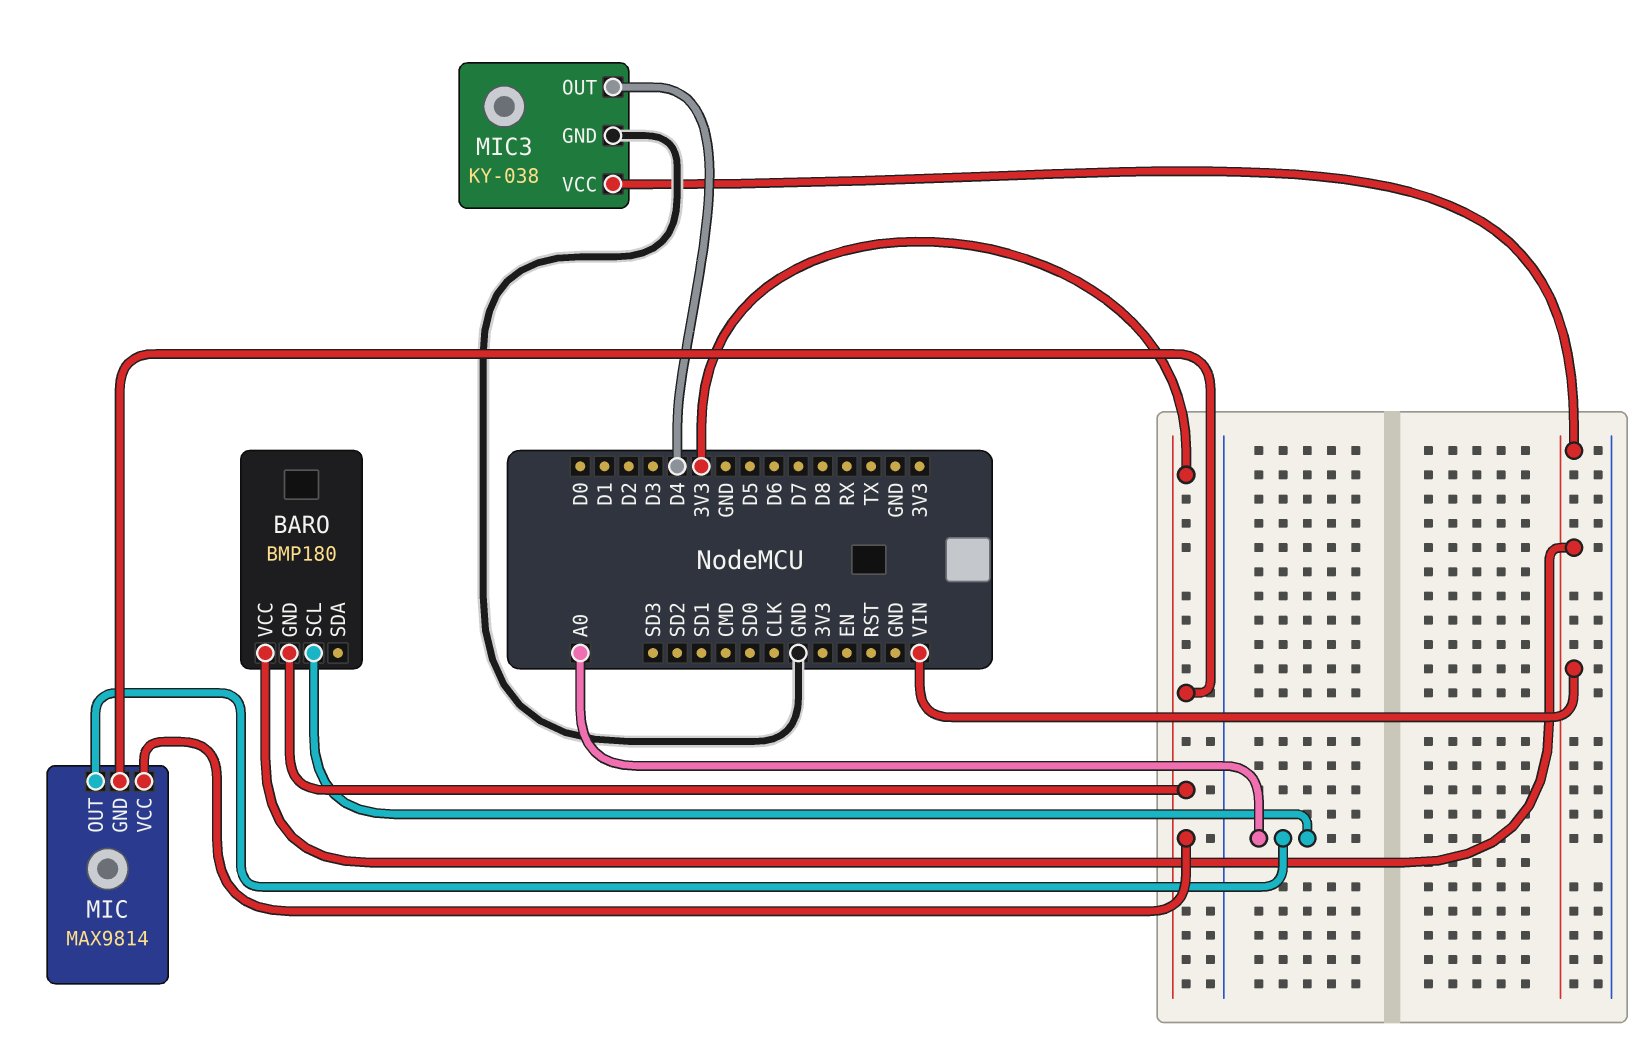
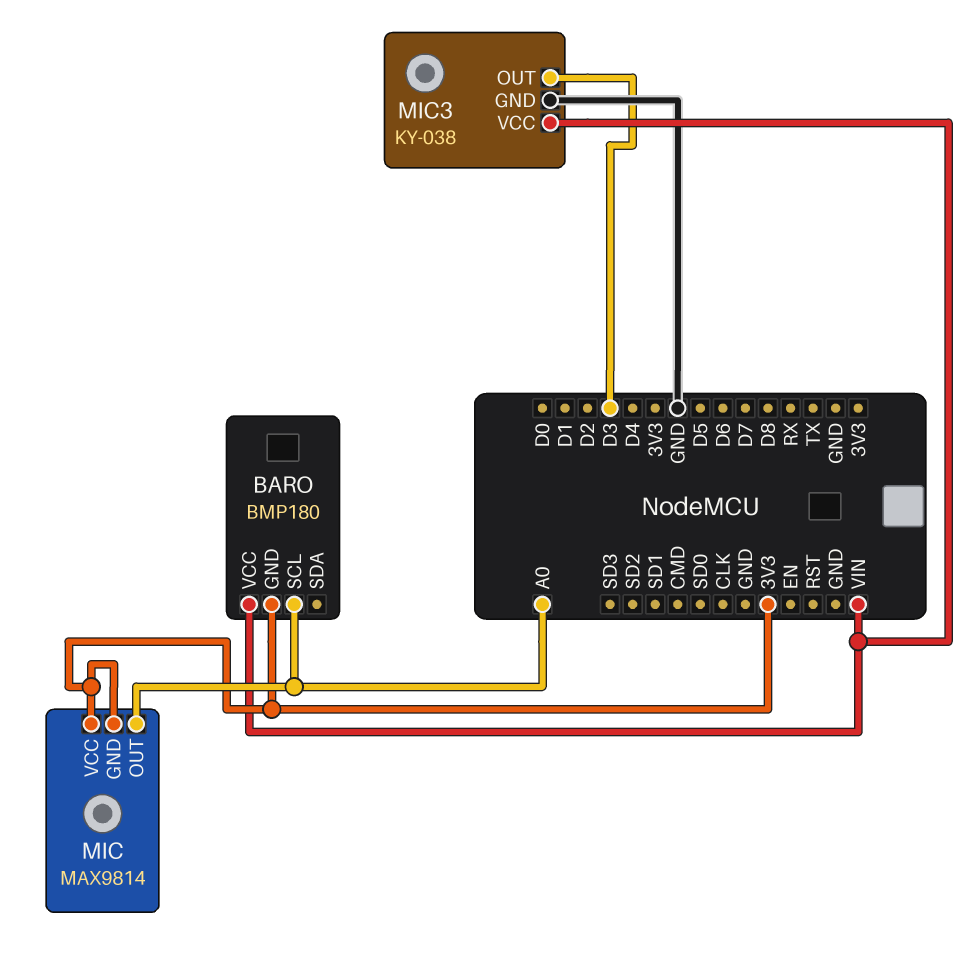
MIC3 pin OUT: D4 -> D3

